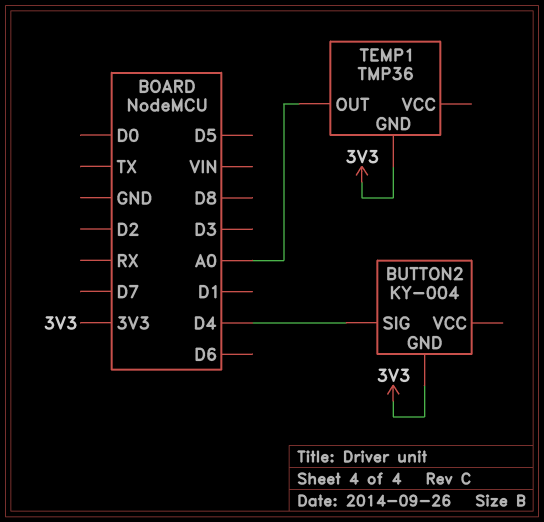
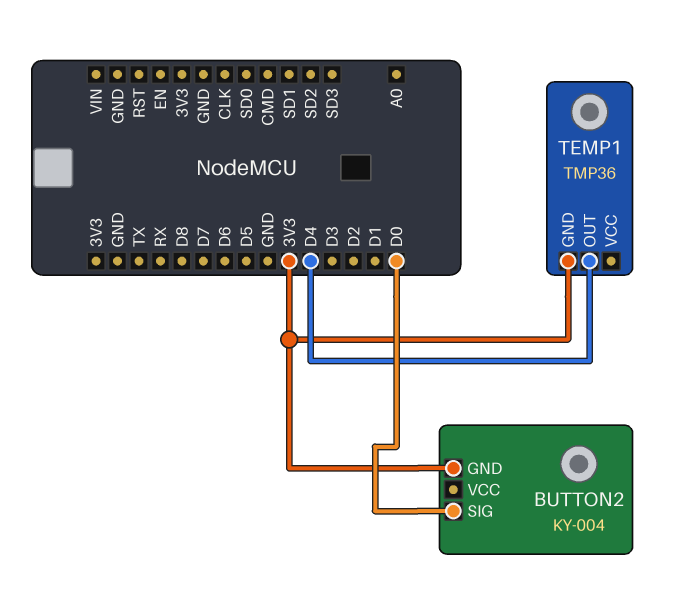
BUTTON2 pin SIG: D4 -> D0
TEMP1 pin OUT: A0 -> D4

